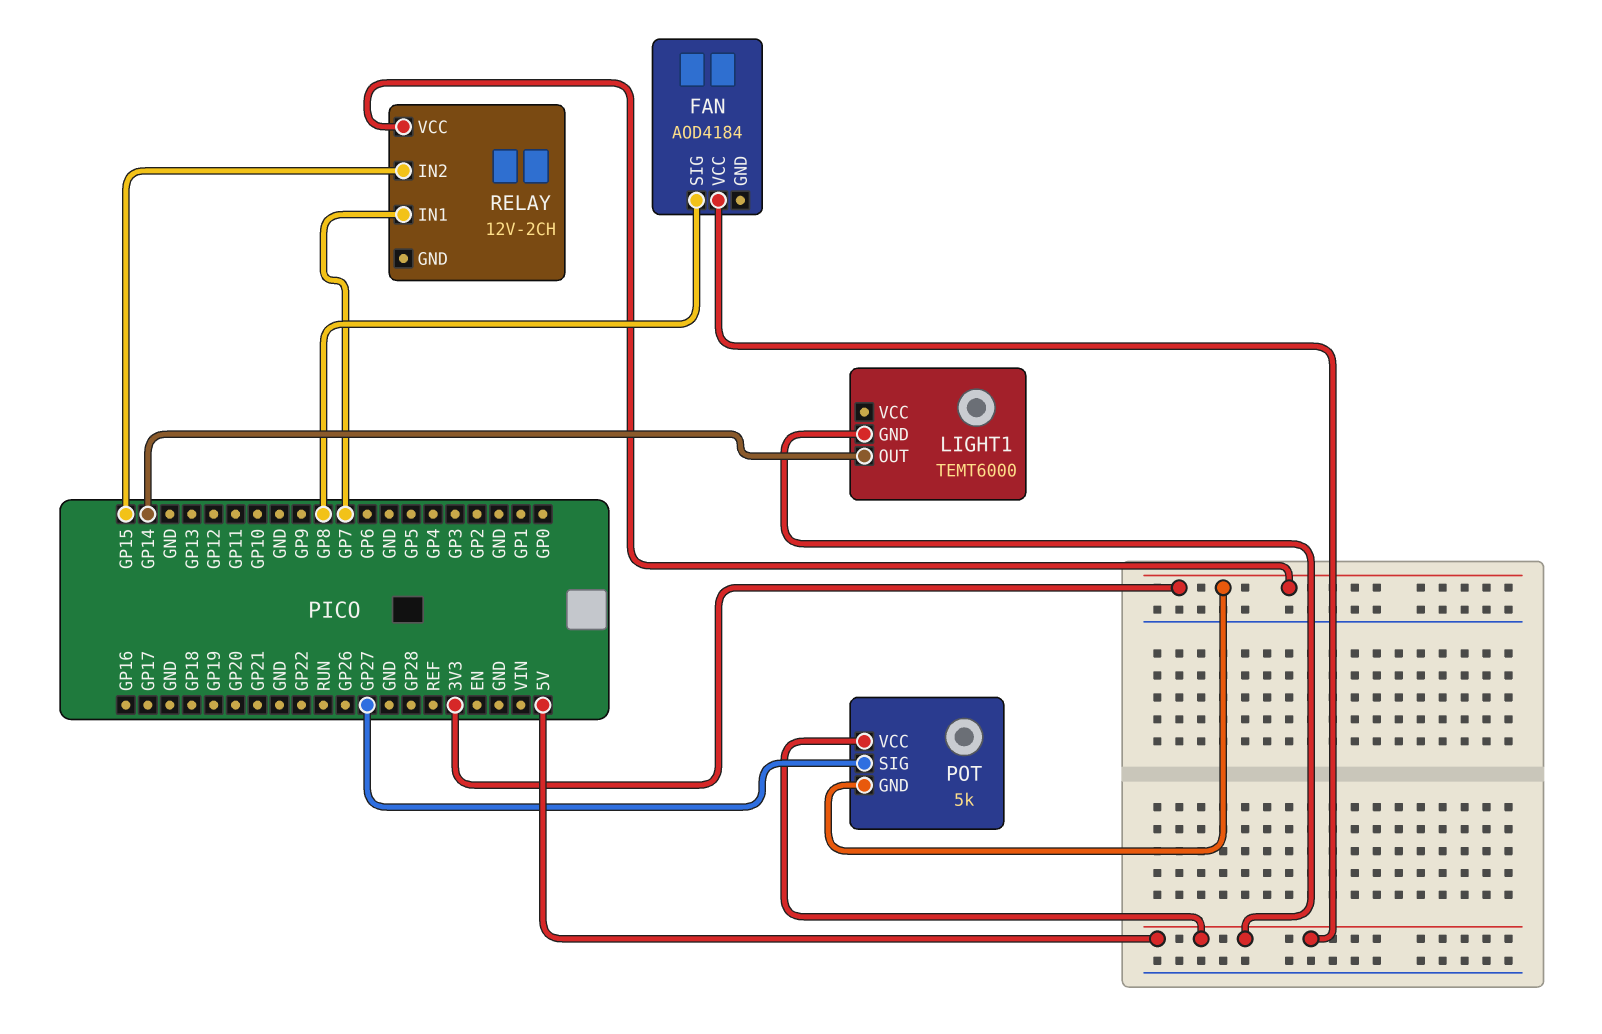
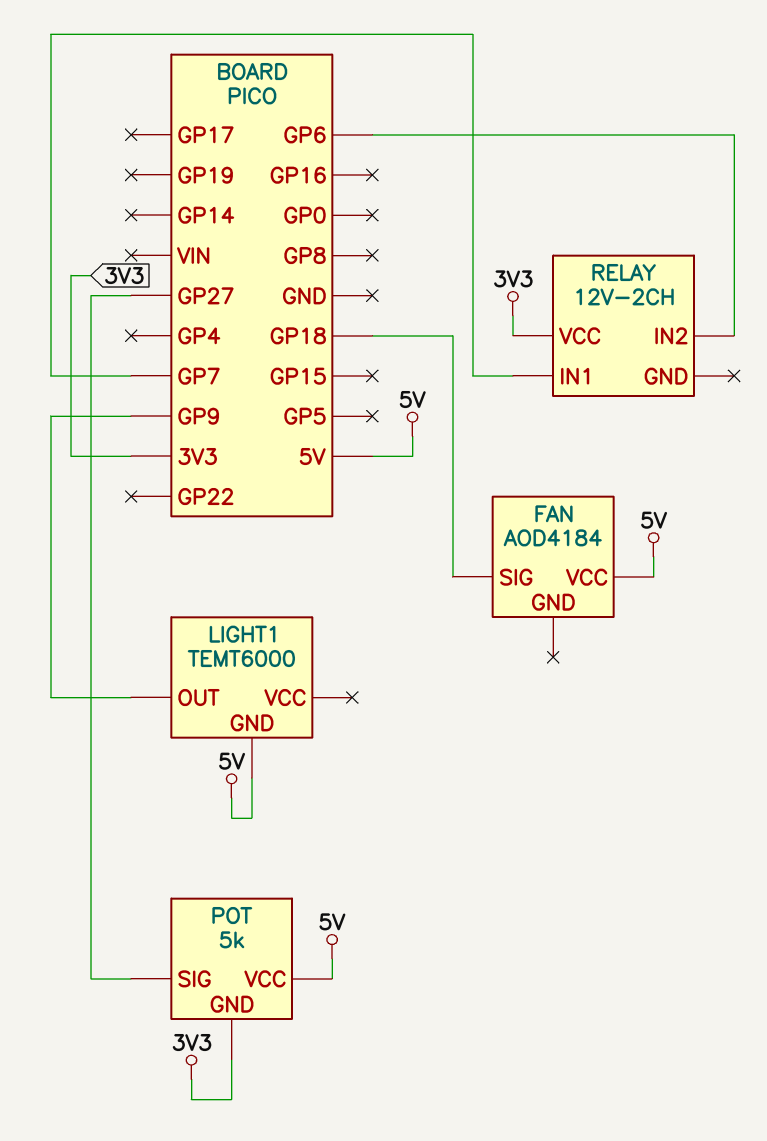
FAN pin SIG: GP8 -> GP18
LIGHT1 pin OUT: GP14 -> GP9
RELAY pin IN2: GP15 -> GP6

